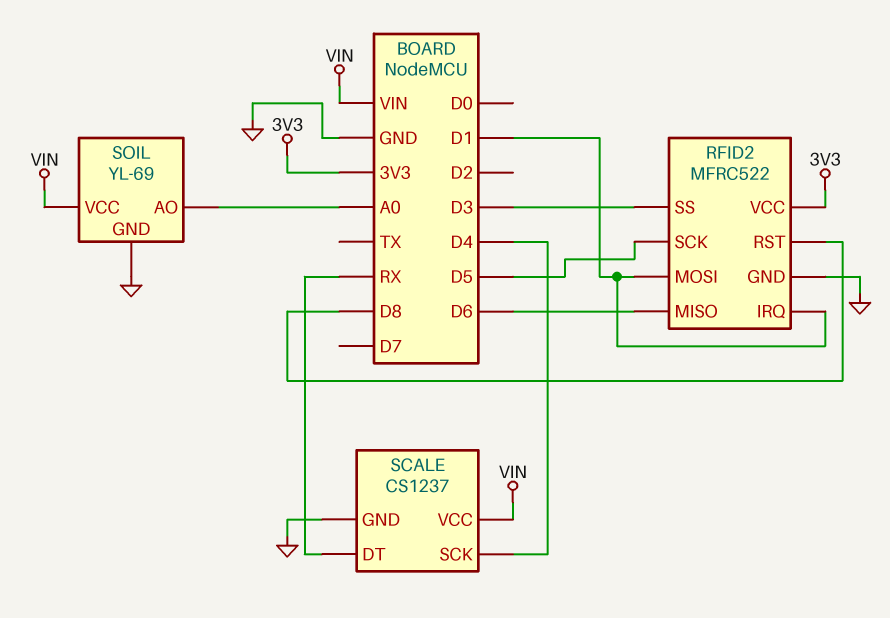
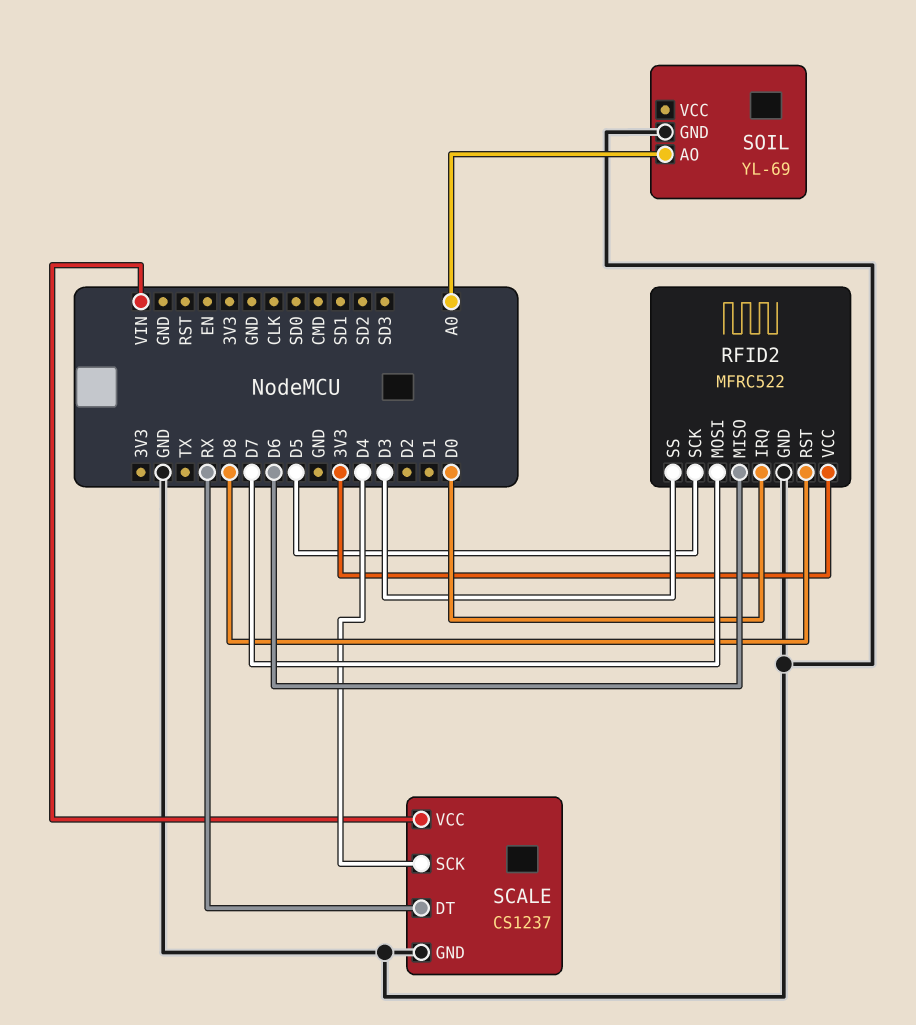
RFID2 pin IRQ: D1 -> D0
RFID2 pin MOSI: D1 -> D7
SOIL pin VCC: VIN -> none

